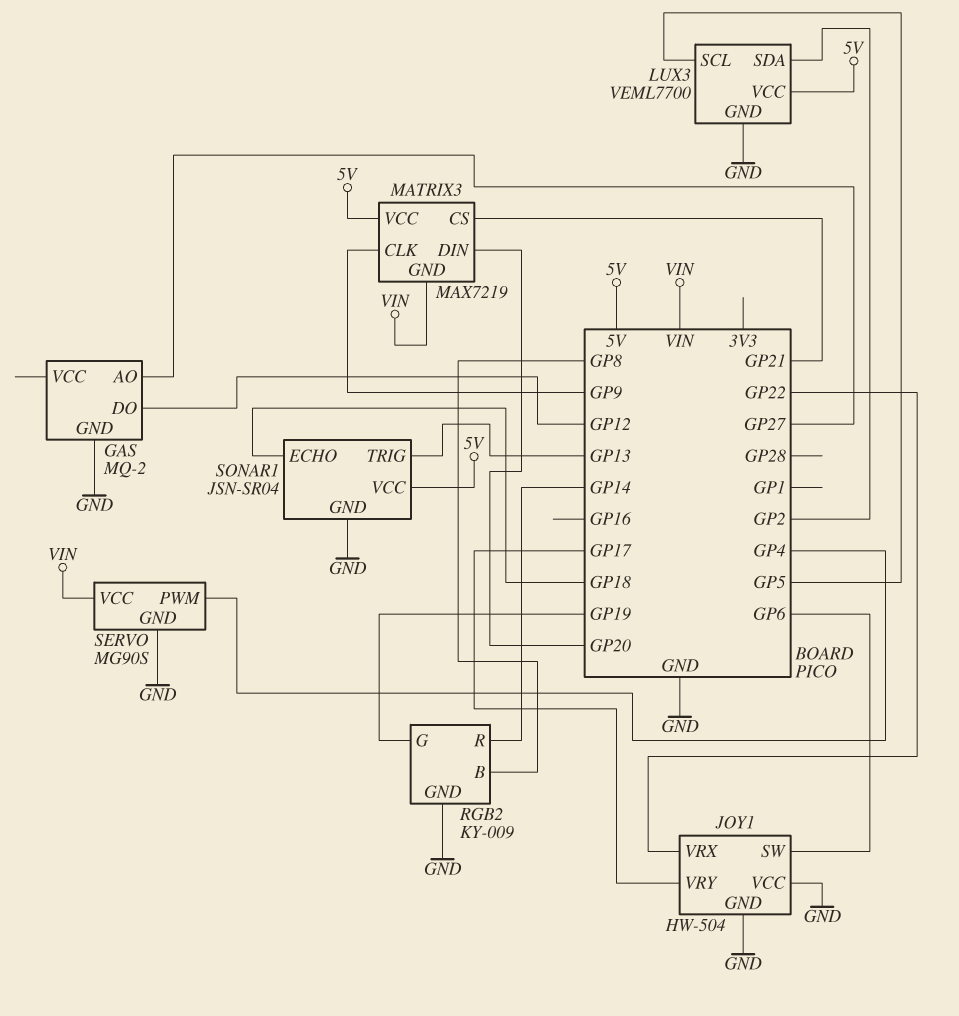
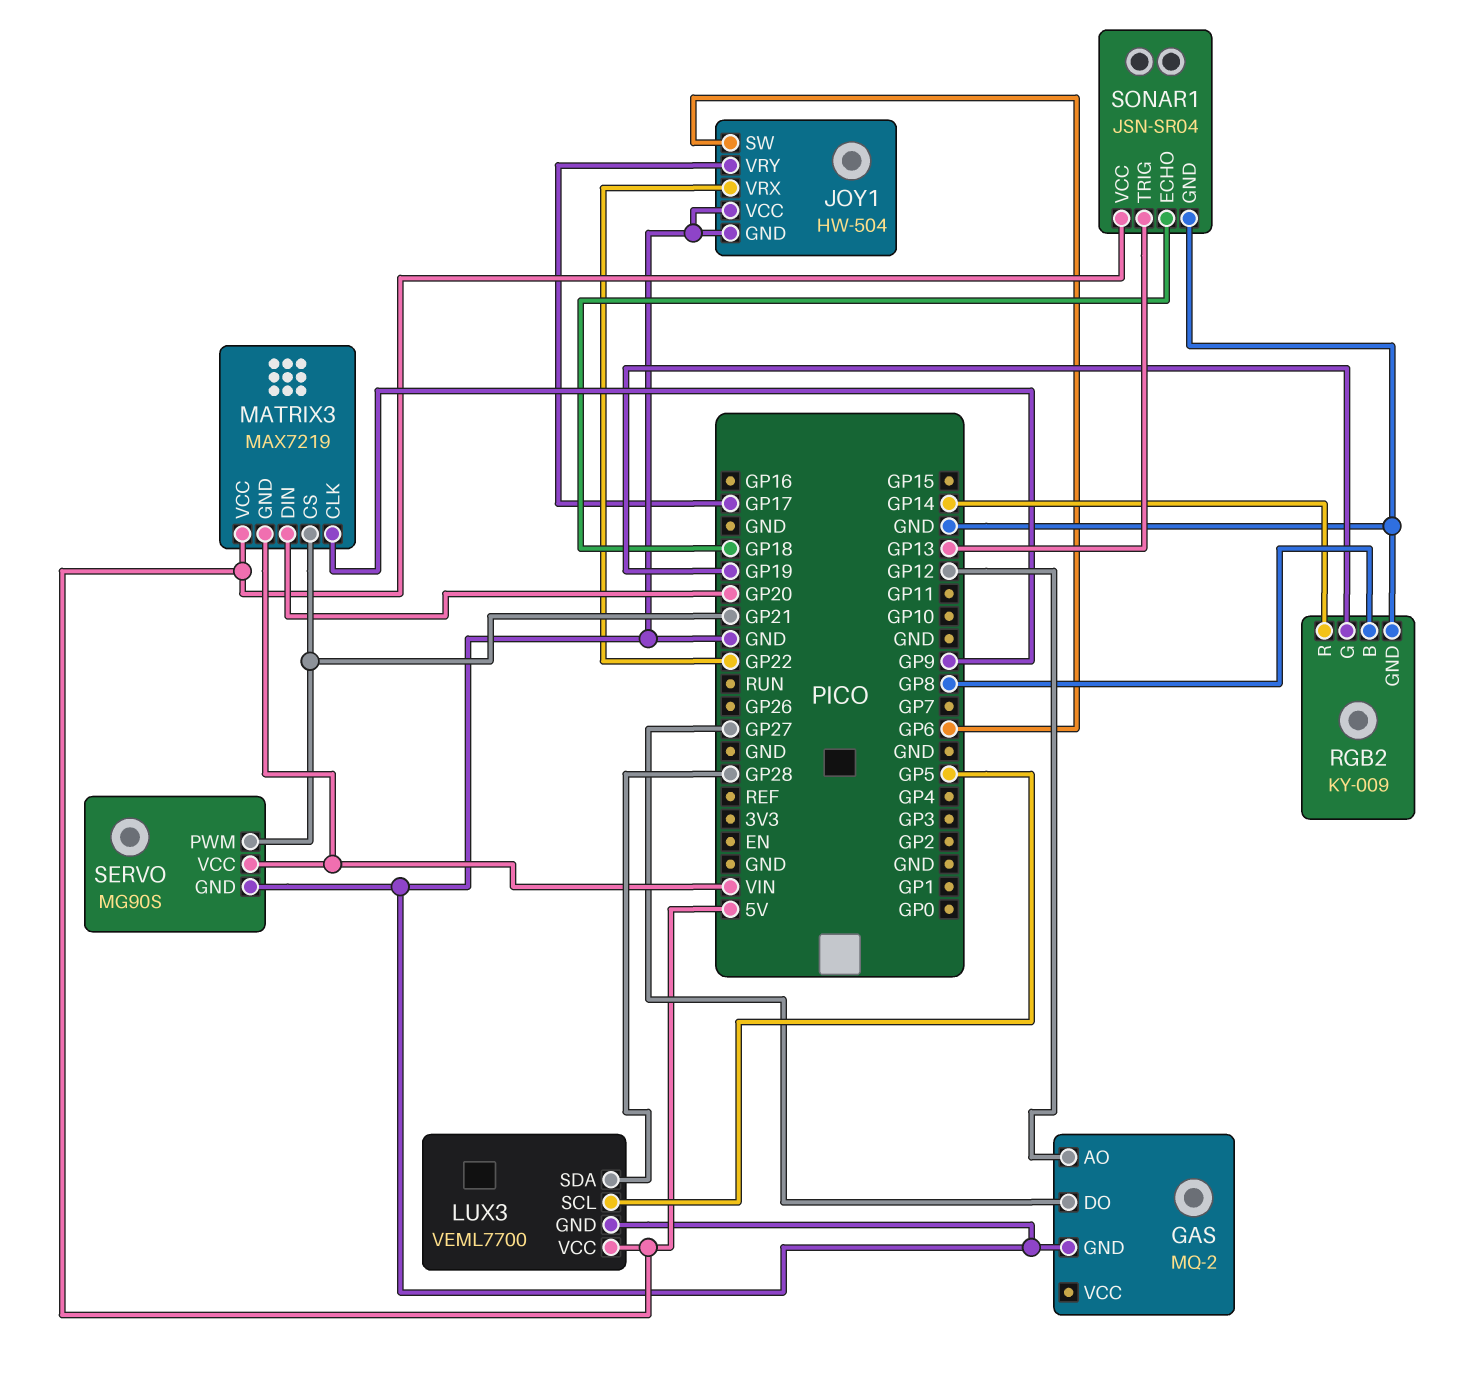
GAS pin AO: GP27 -> GP12
GAS pin DO: GP12 -> GP27
LUX3 pin SDA: GP2 -> GP28
SERVO pin PWM: GP4 -> GP21

